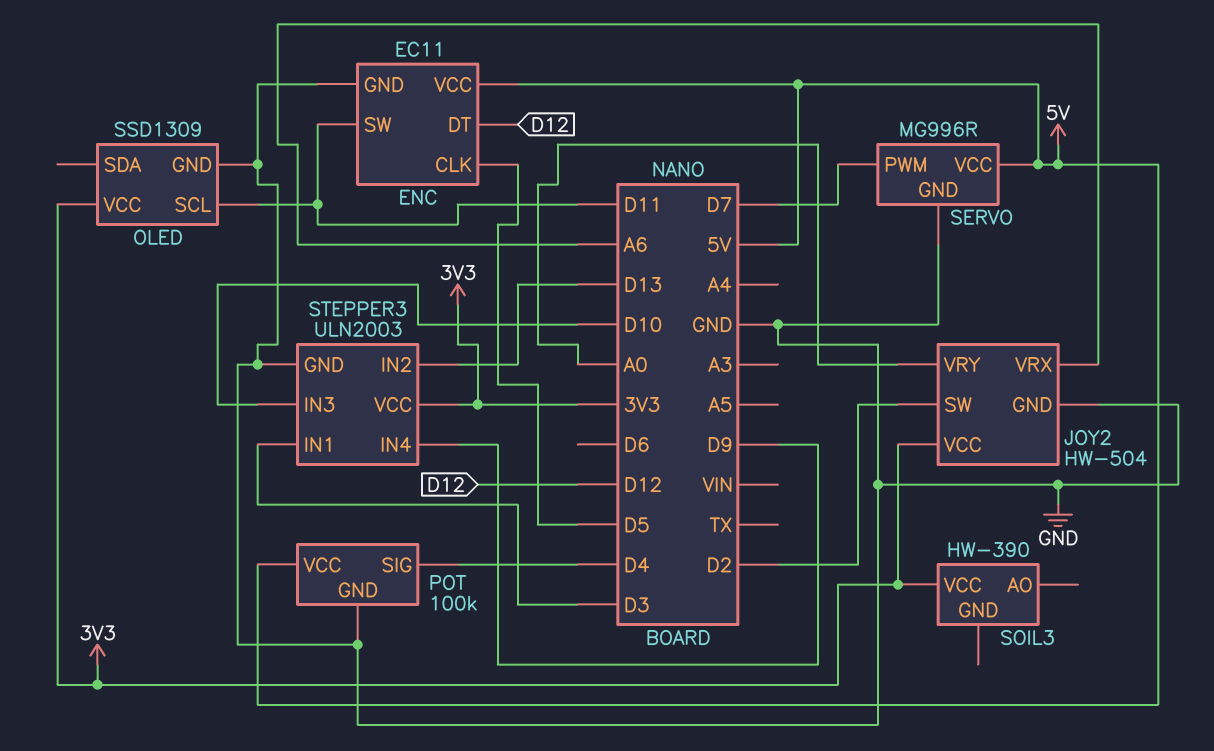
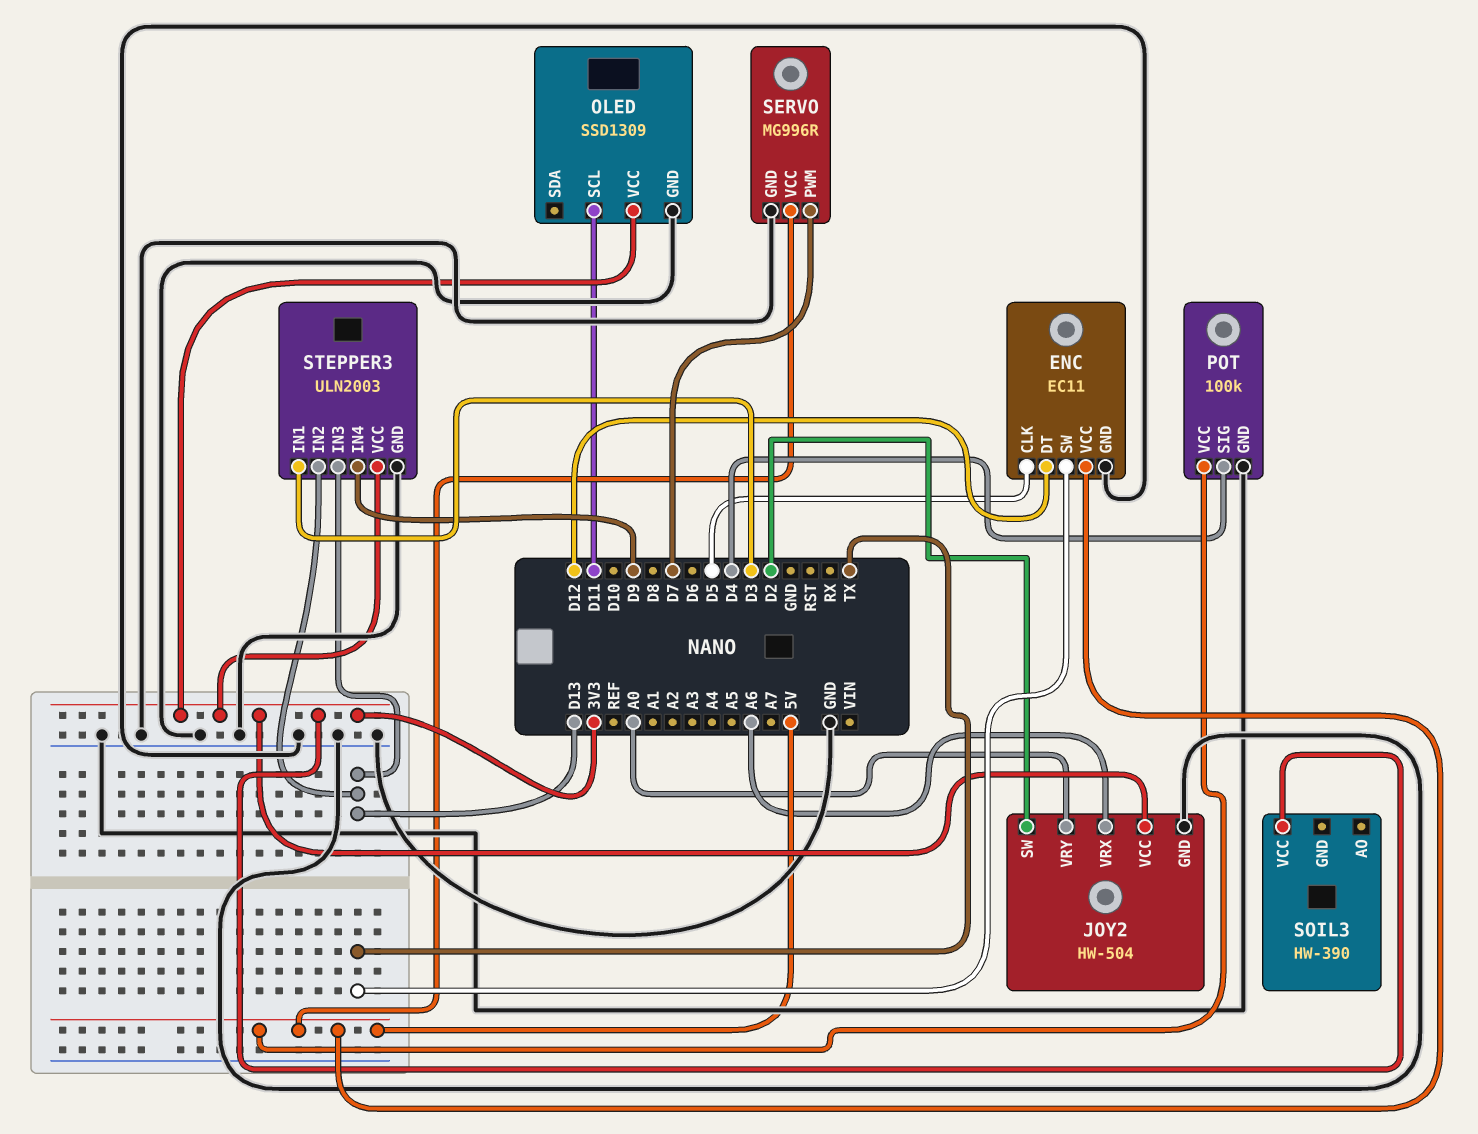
ENC pin SW: D11 -> TX
STEPPER3 pin IN3: D10 -> D13

